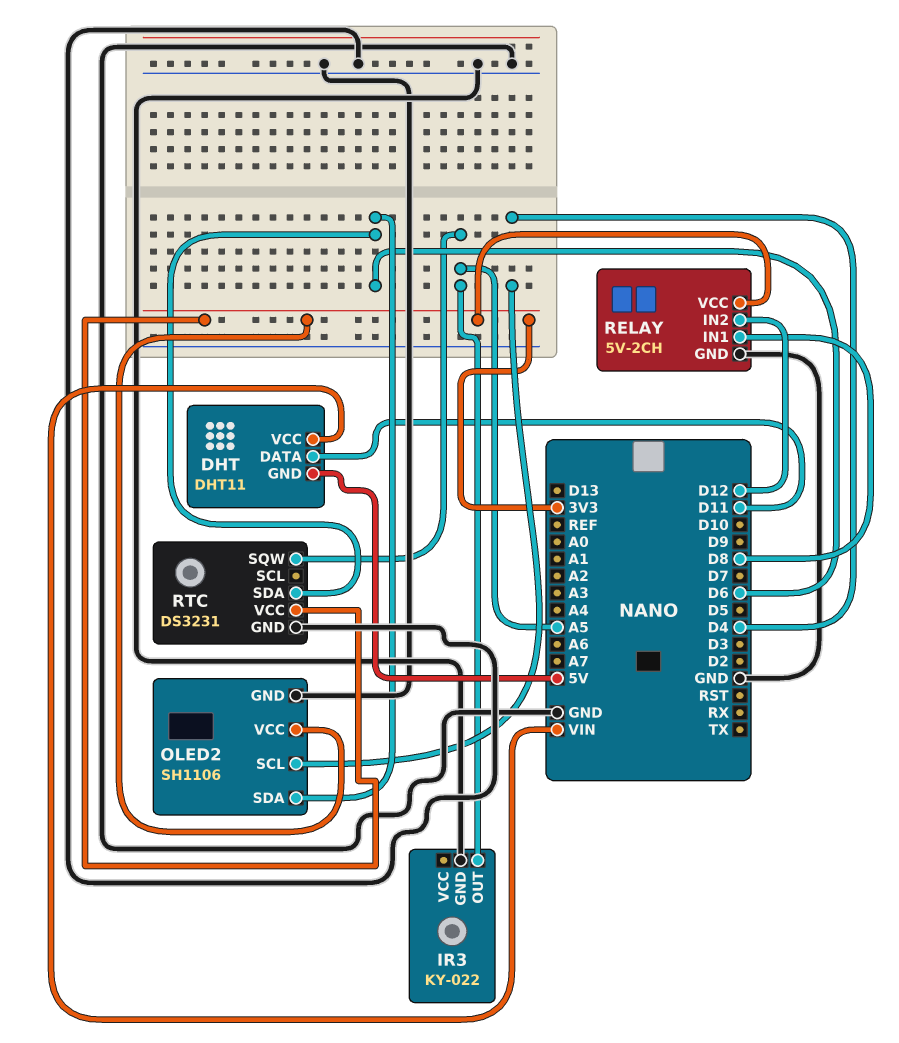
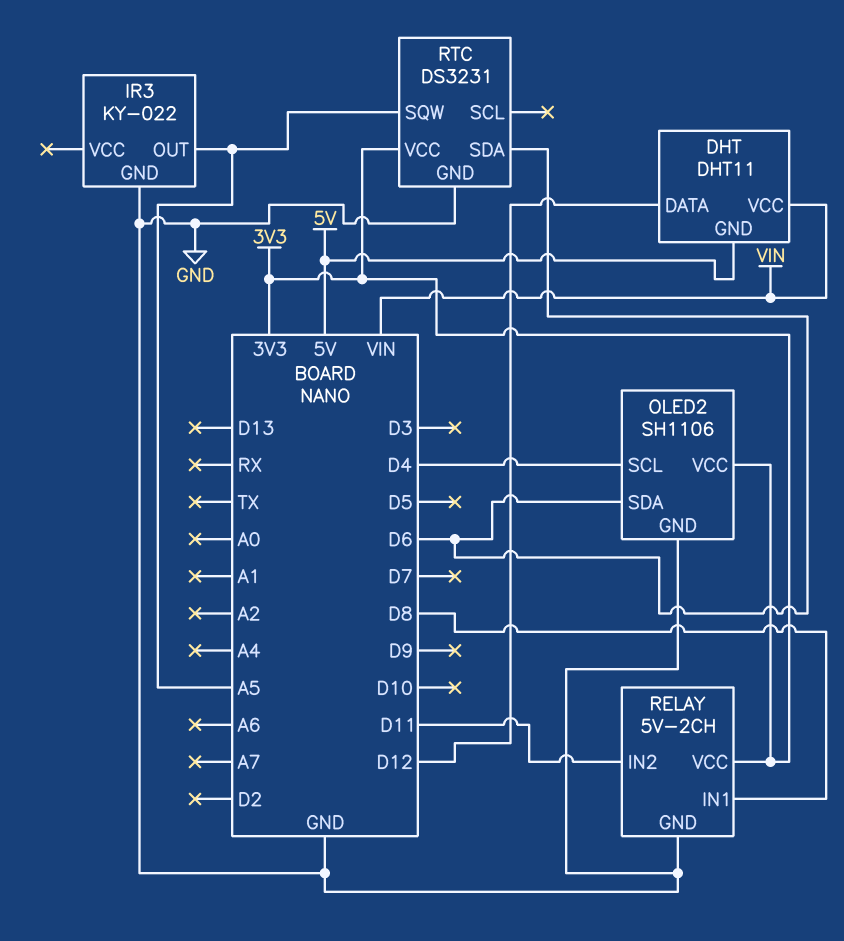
DHT pin DATA: D11 -> D12
RELAY pin IN2: D12 -> D11

